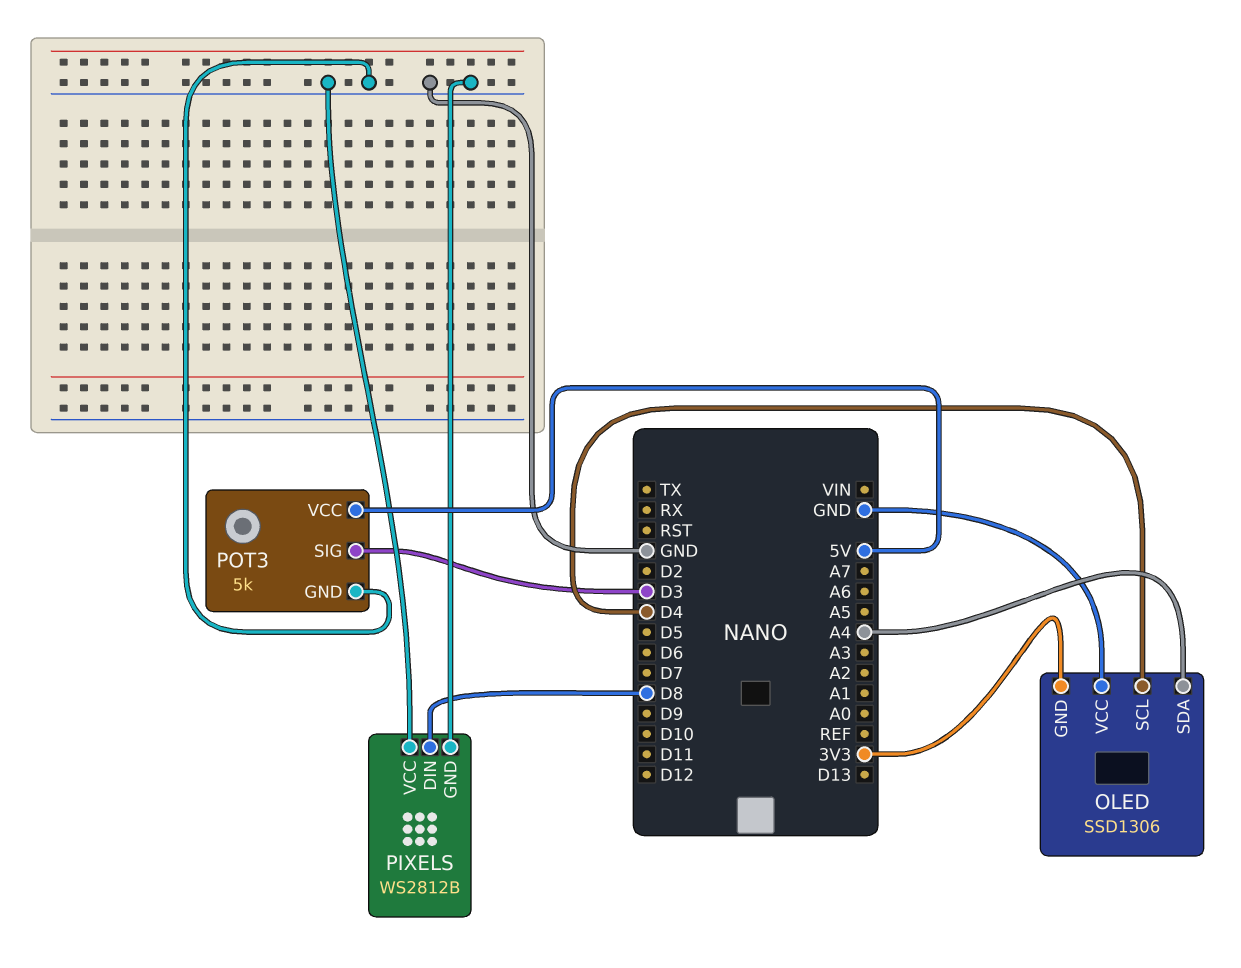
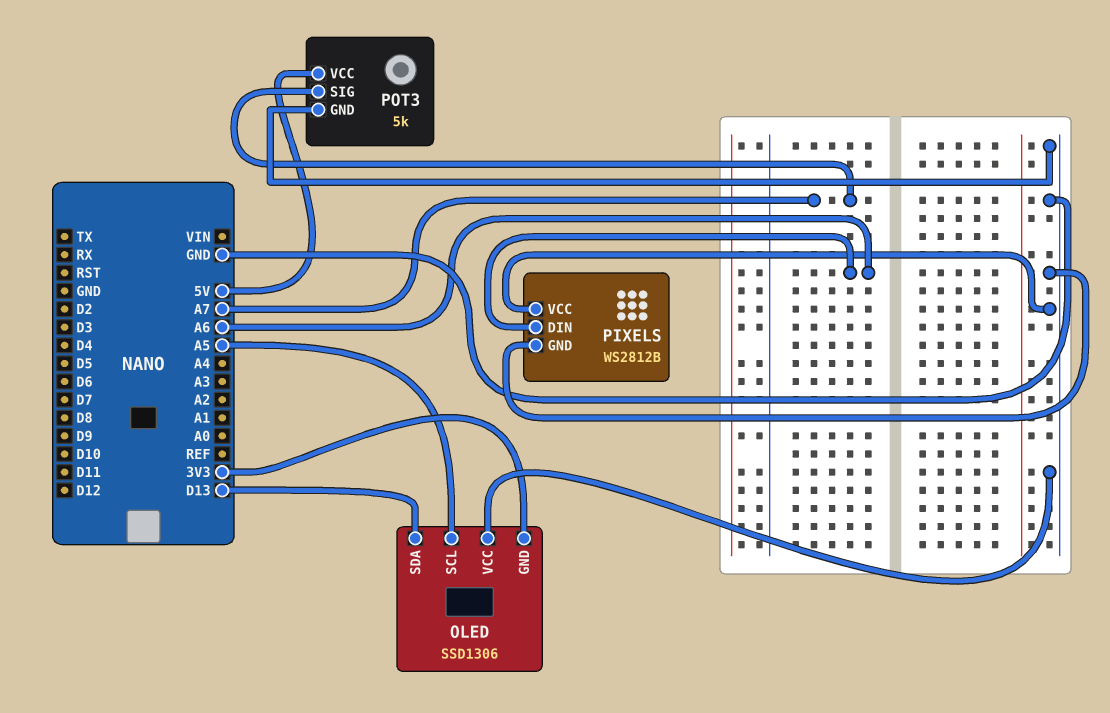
OLED pin SCL: D4 -> A5
OLED pin SDA: A4 -> D13
PIXELS pin DIN: D8 -> A6
POT3 pin SIG: D3 -> A7

